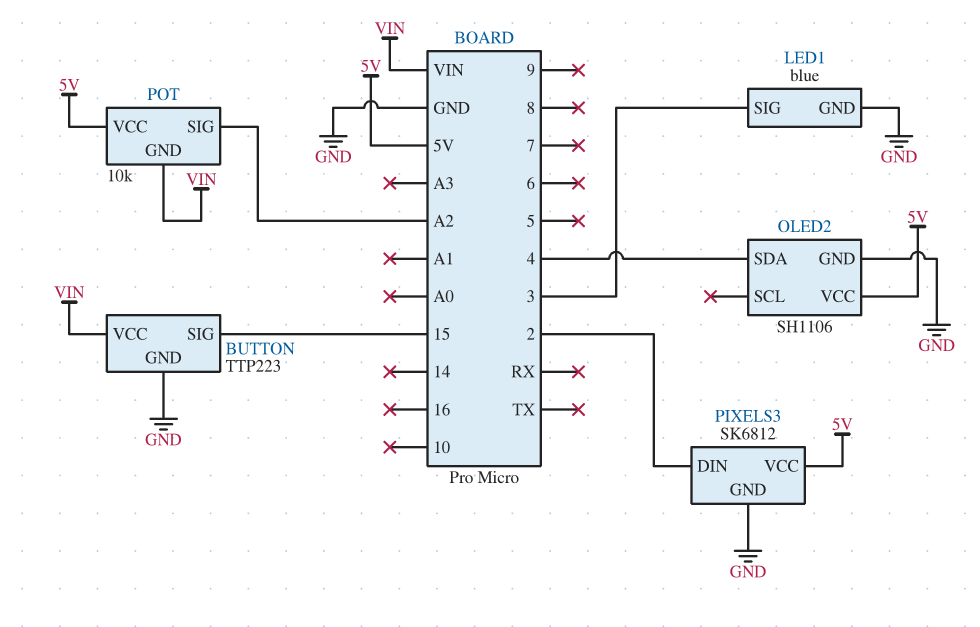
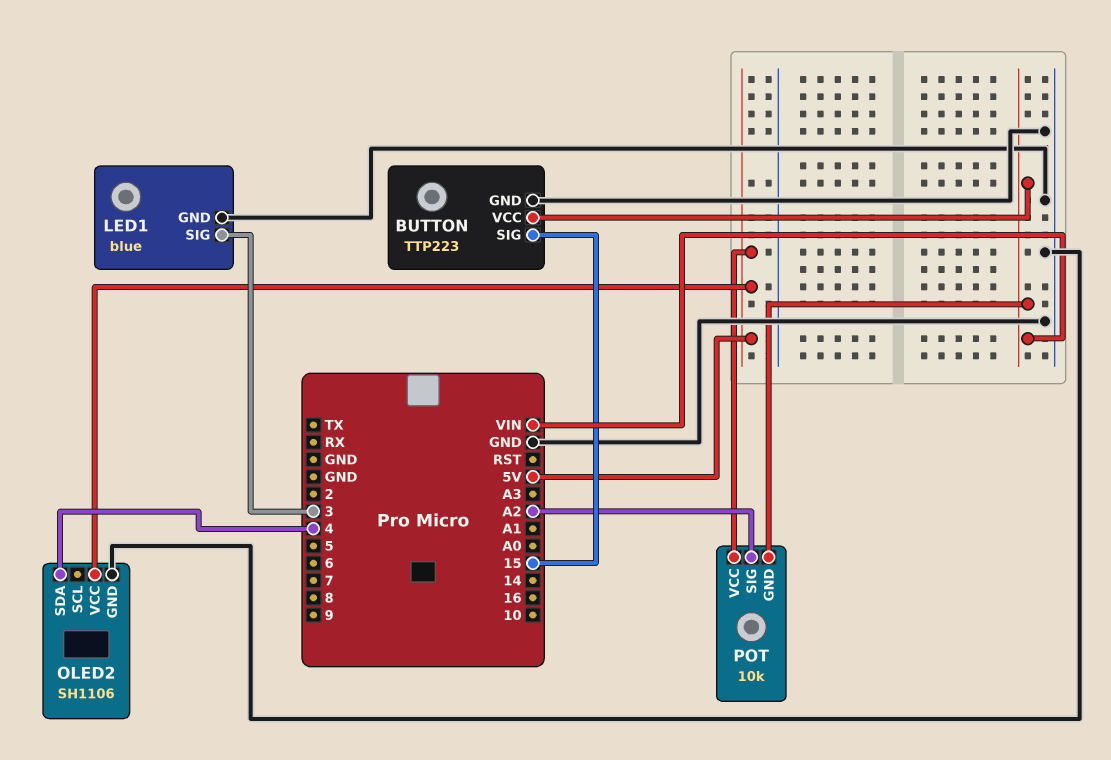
PIXELS3: SK6812 -> none
PIXELS3 pin DIN: 2 -> none
PIXELS3 pin GND: GND -> none
PIXELS3 pin VCC: 5V -> none

